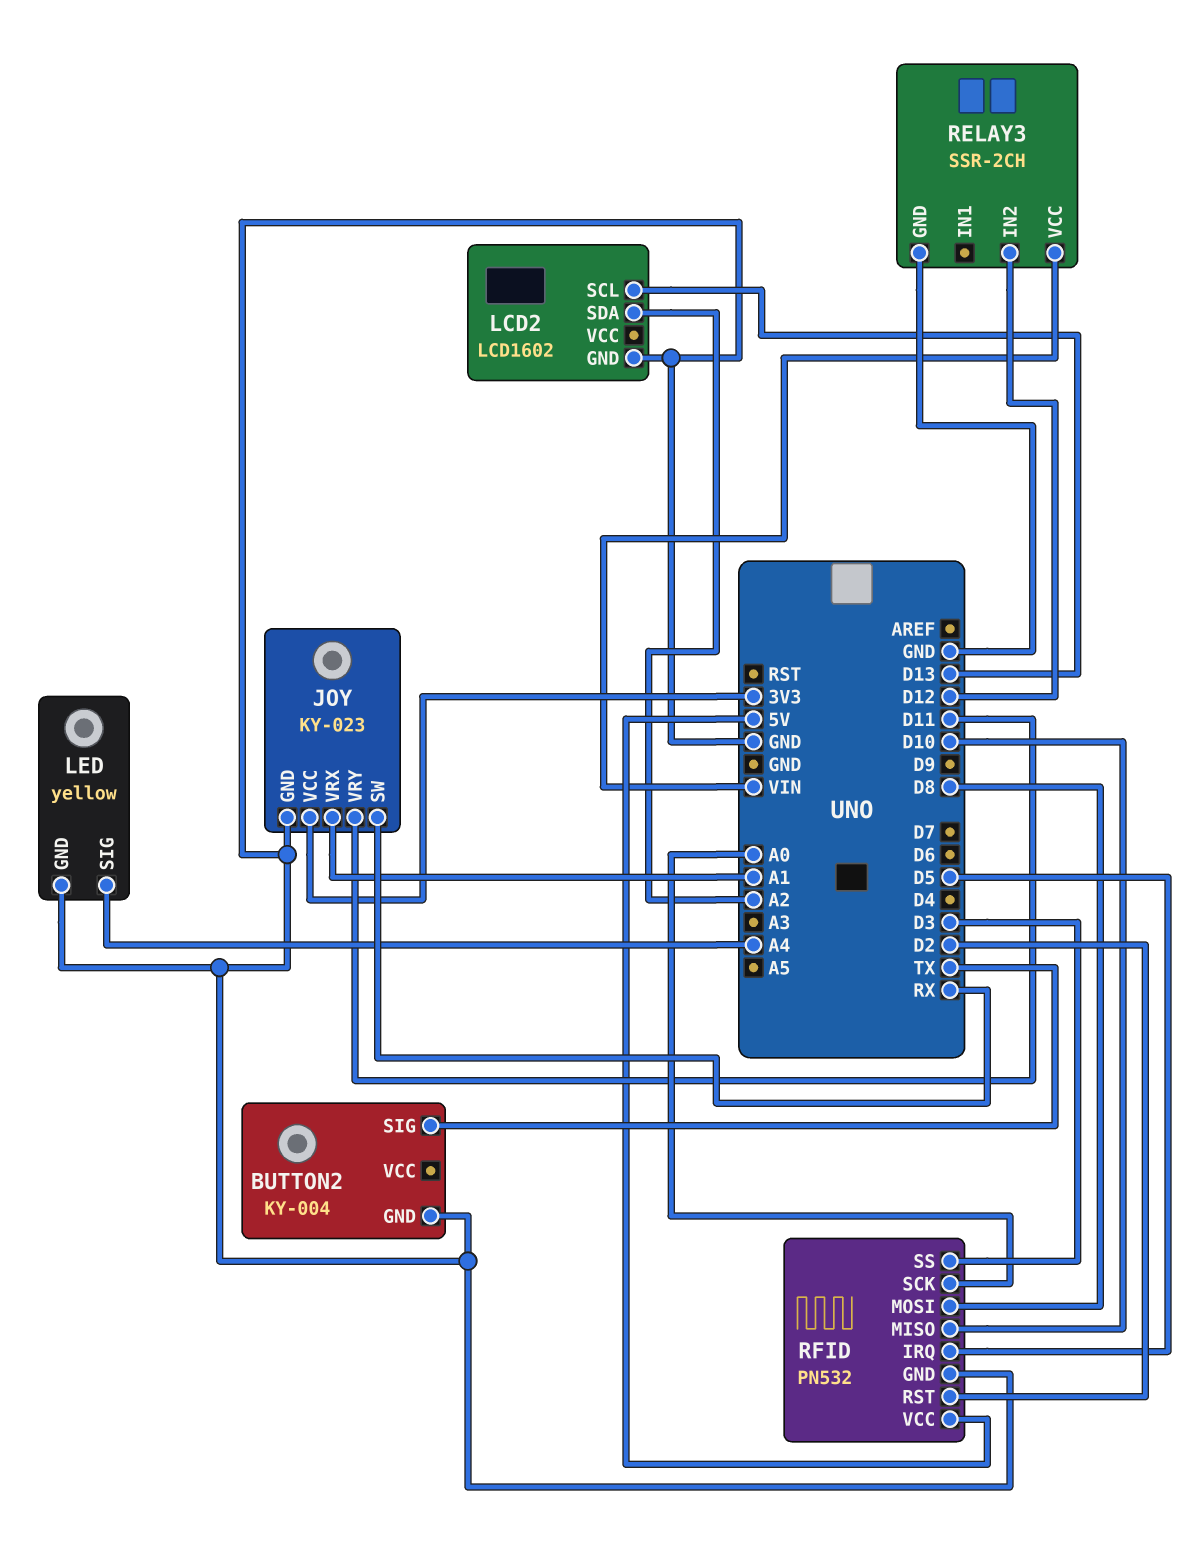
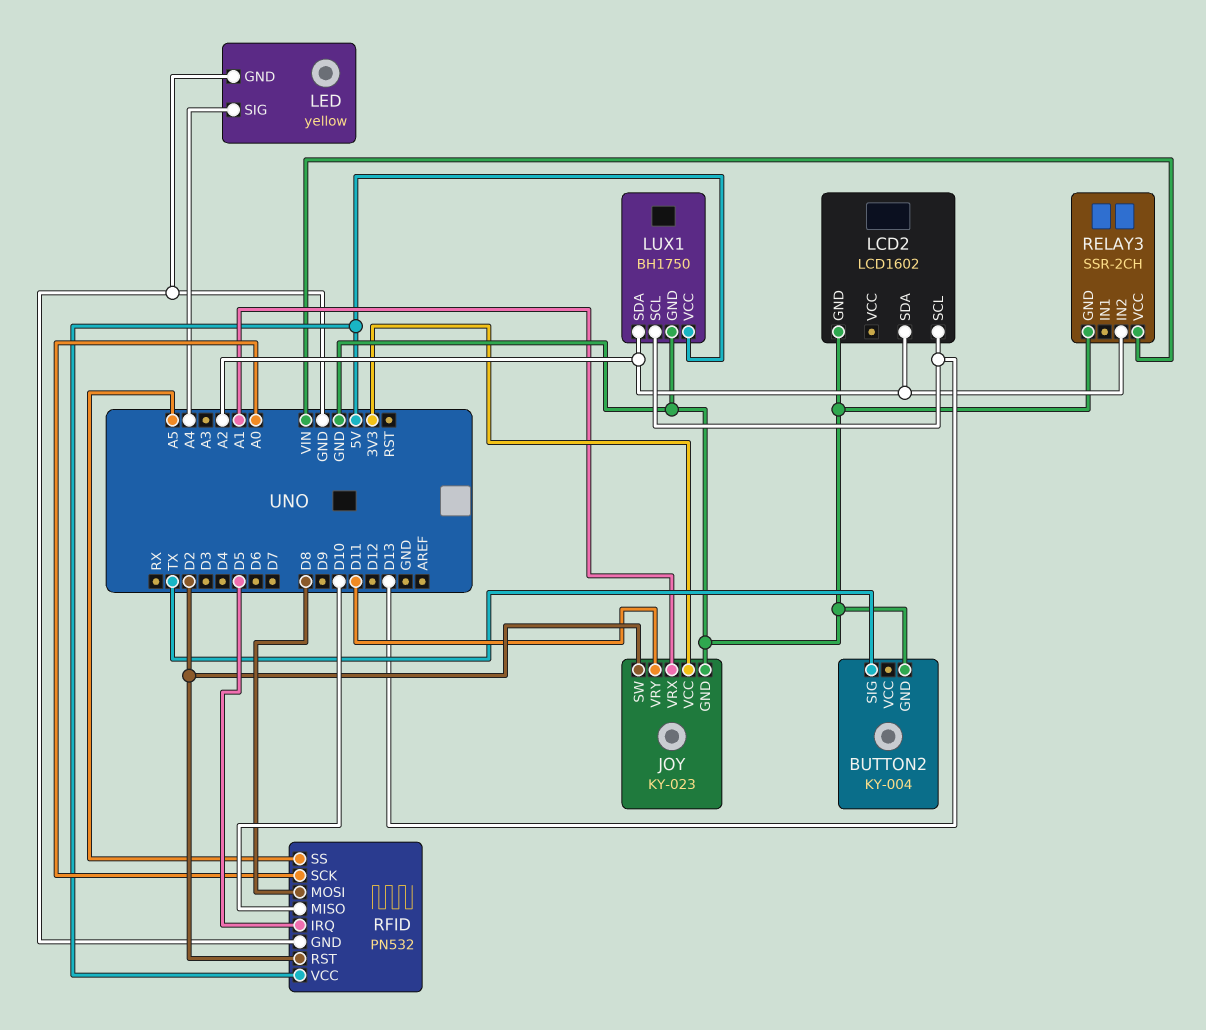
JOY pin SW: RX -> D2
LUX1: none -> BH1750
LUX1 pin GND: none -> GND
LUX1 pin SCL: none -> D13
LUX1 pin SDA: none -> A2
LUX1 pin VCC: none -> 5V
RELAY3 pin IN2: D12 -> A2
RFID pin SS: D3 -> A5

